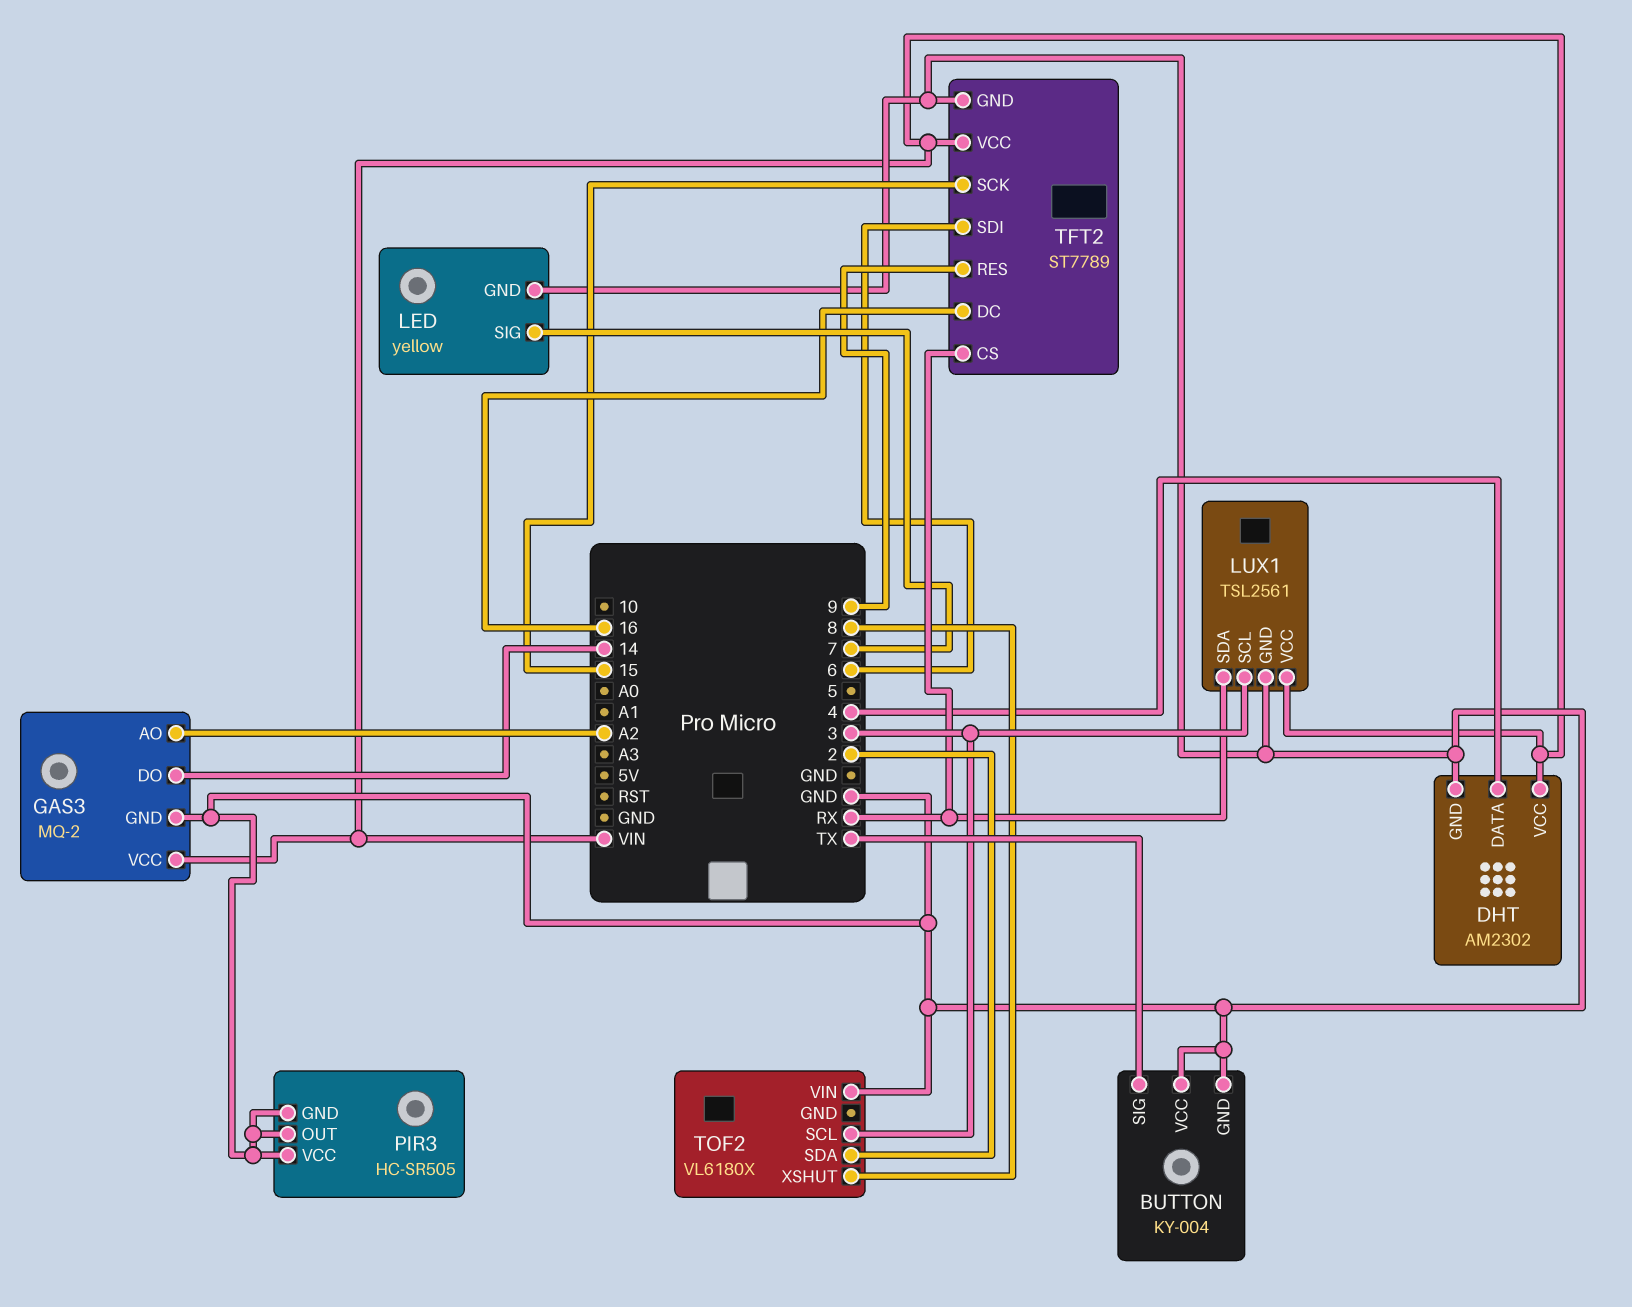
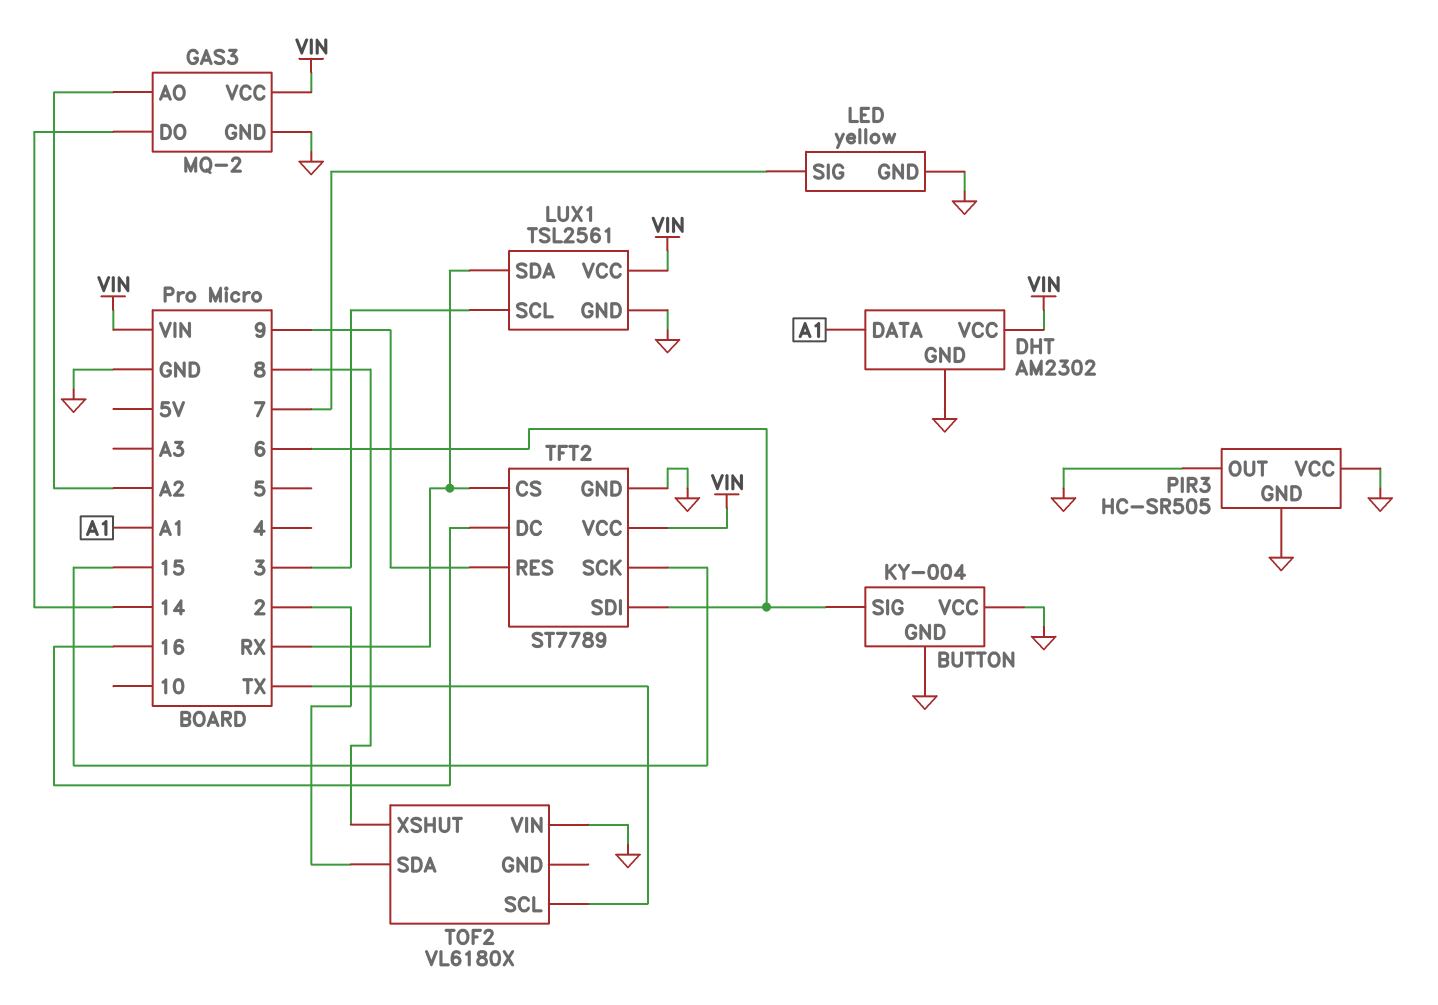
BUTTON pin SIG: TX -> 6
DHT pin DATA: 4 -> A1
TOF2 pin SCL: 3 -> TX

